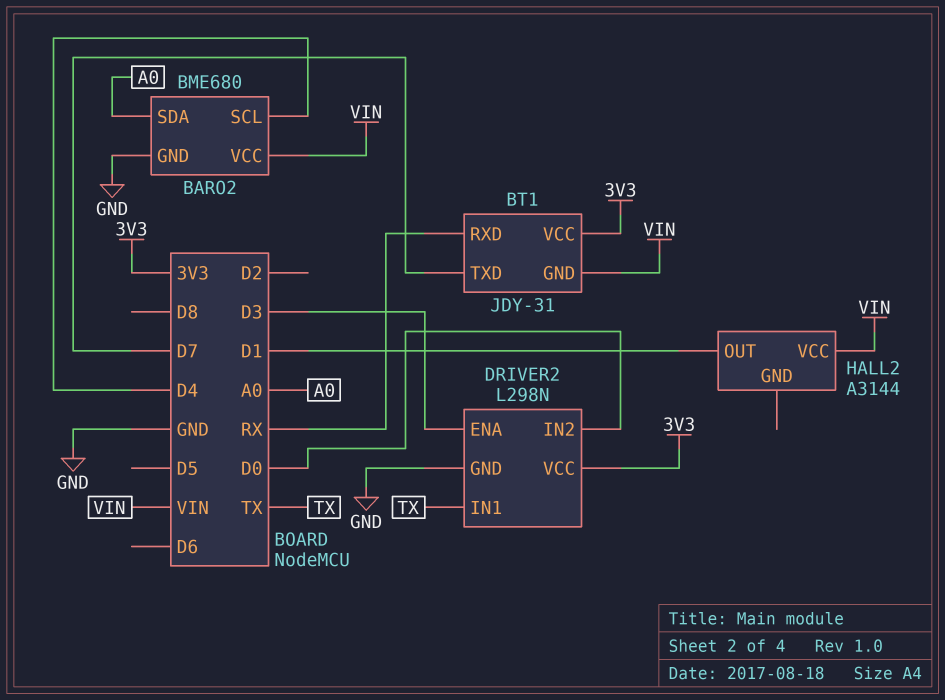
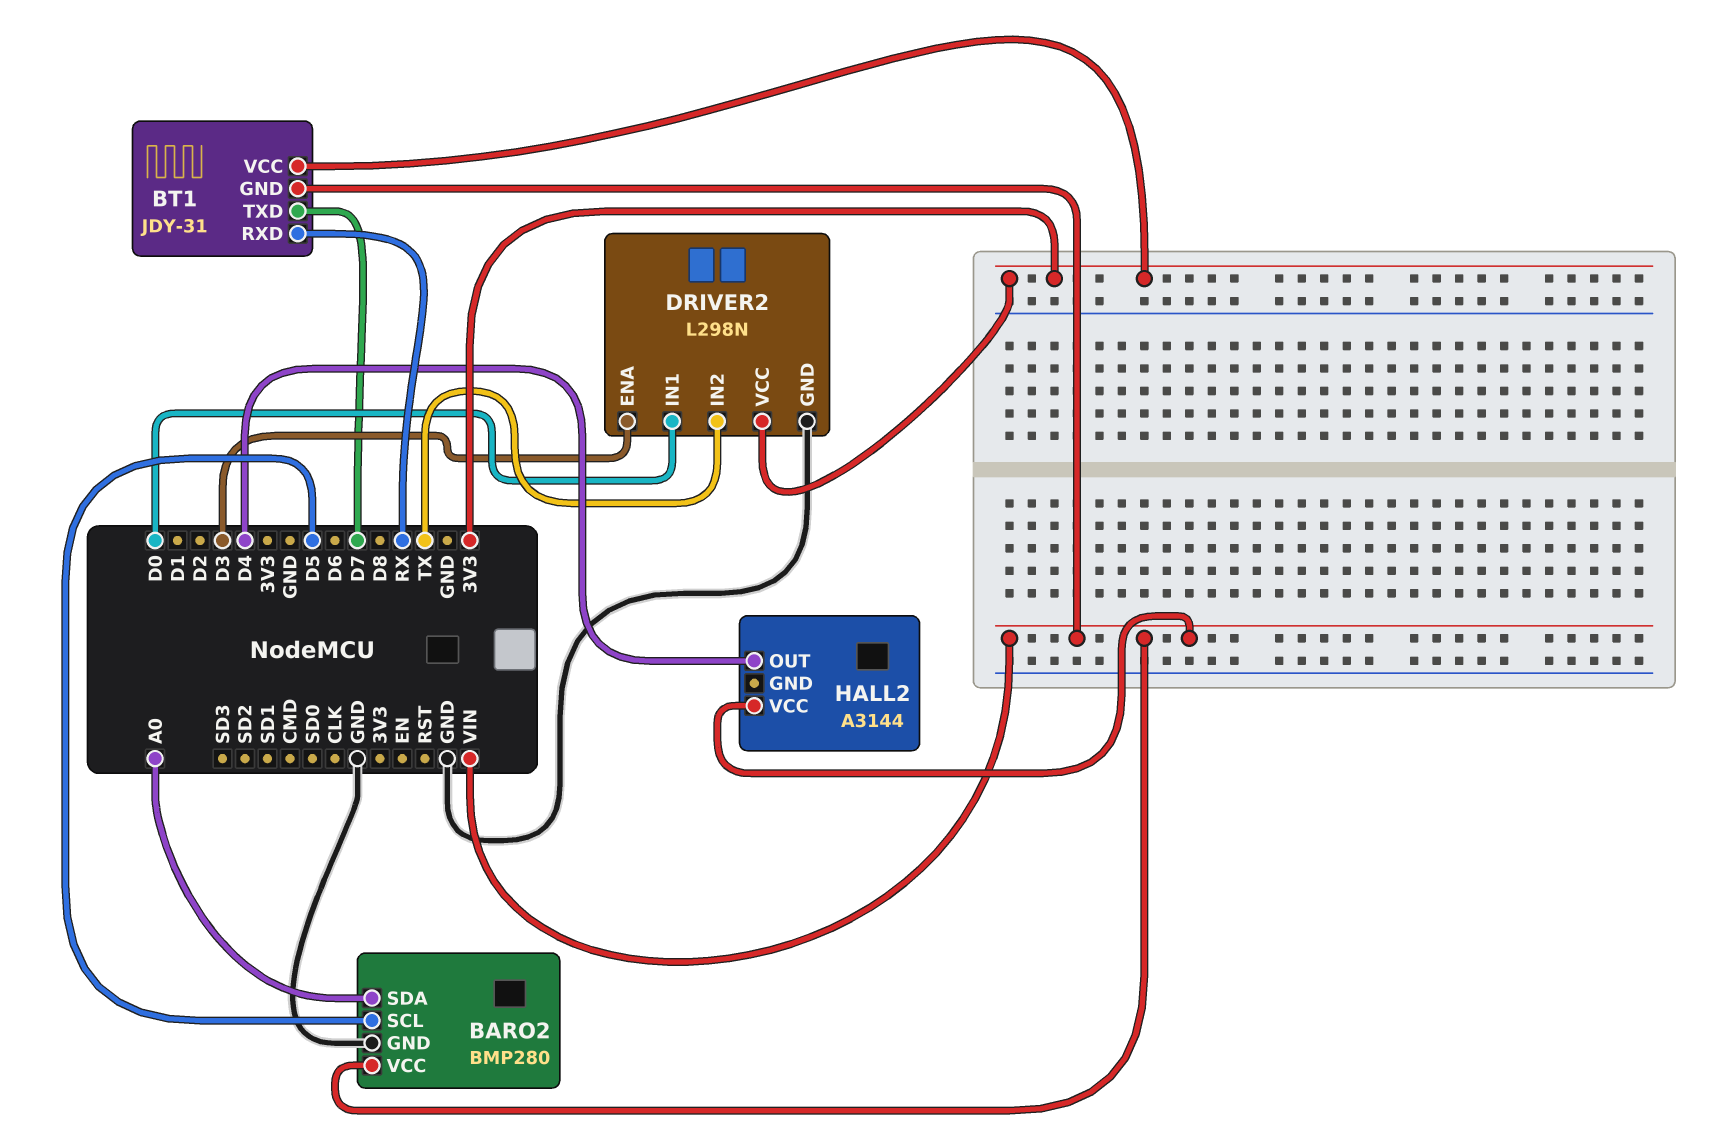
BARO2: BME680 -> BMP280
BARO2 pin SCL: D4 -> D5
DRIVER2 pin IN1: TX -> D0
DRIVER2 pin IN2: D0 -> TX
HALL2 pin OUT: D1 -> D4

